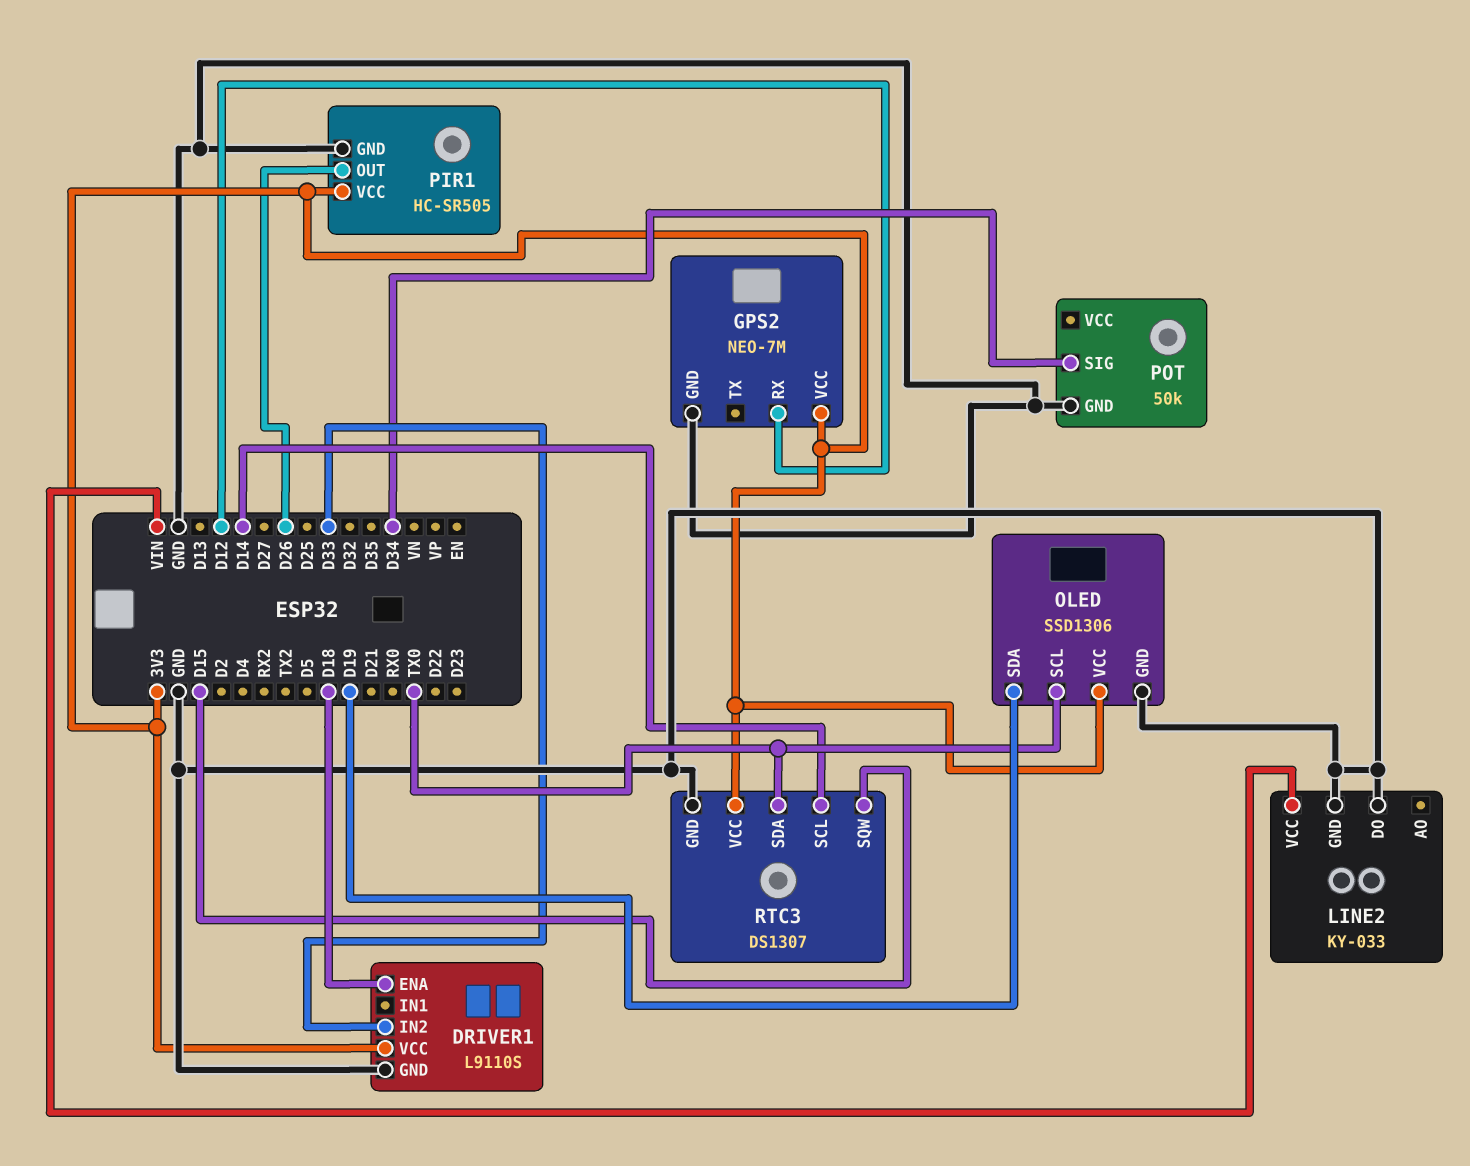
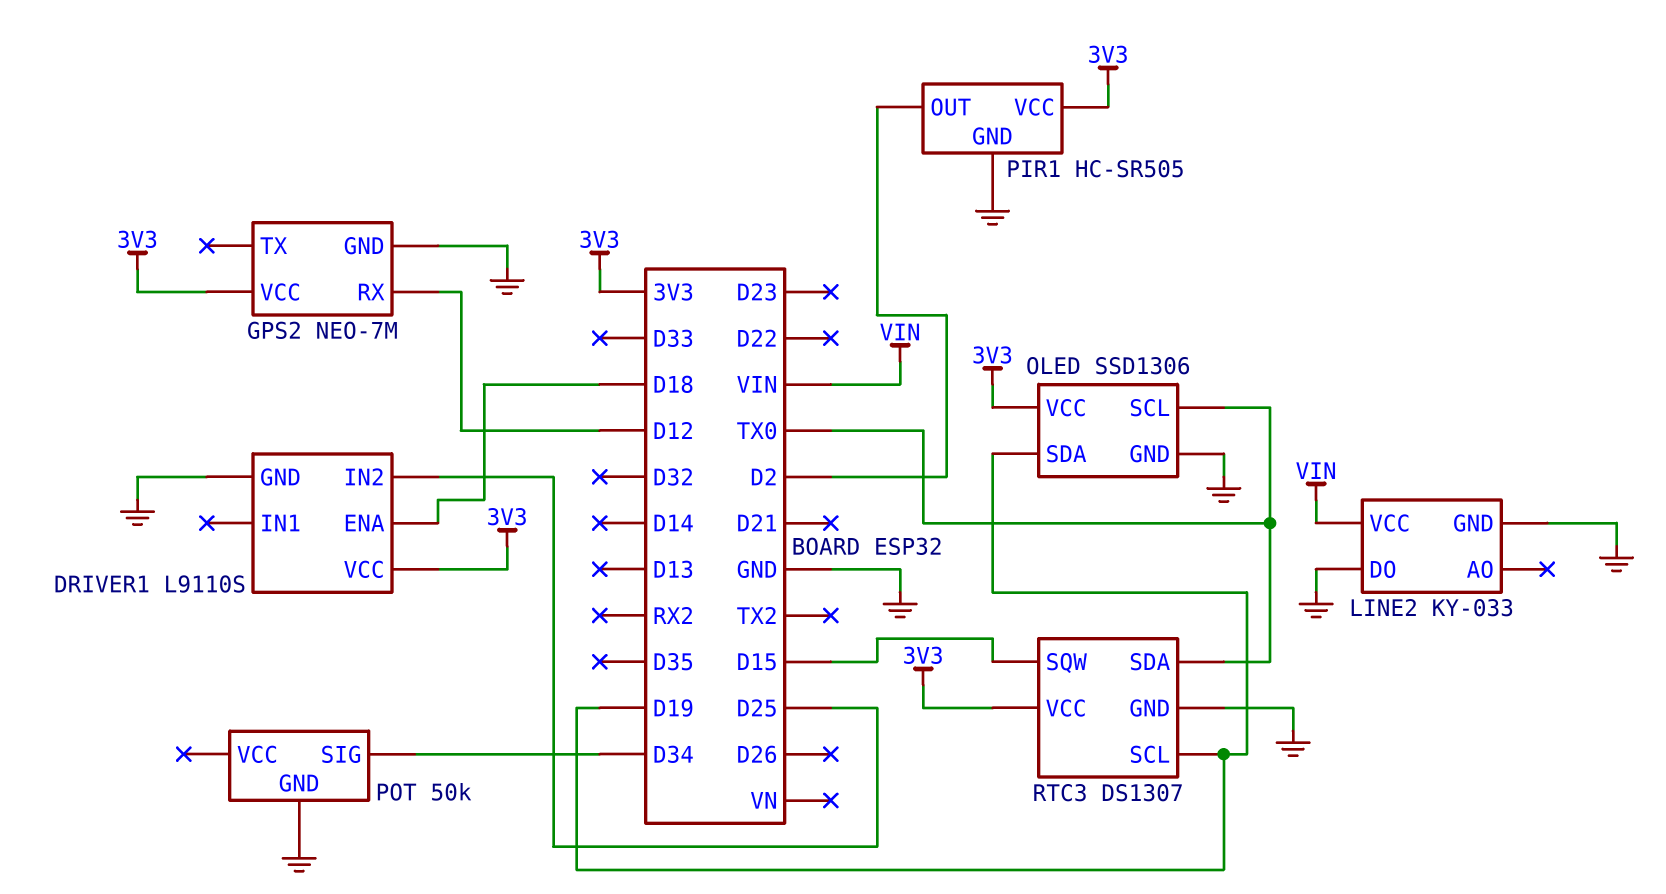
DRIVER1 pin IN2: D33 -> D25
PIR1 pin OUT: D26 -> D2
RTC3 pin SCL: D14 -> D19

